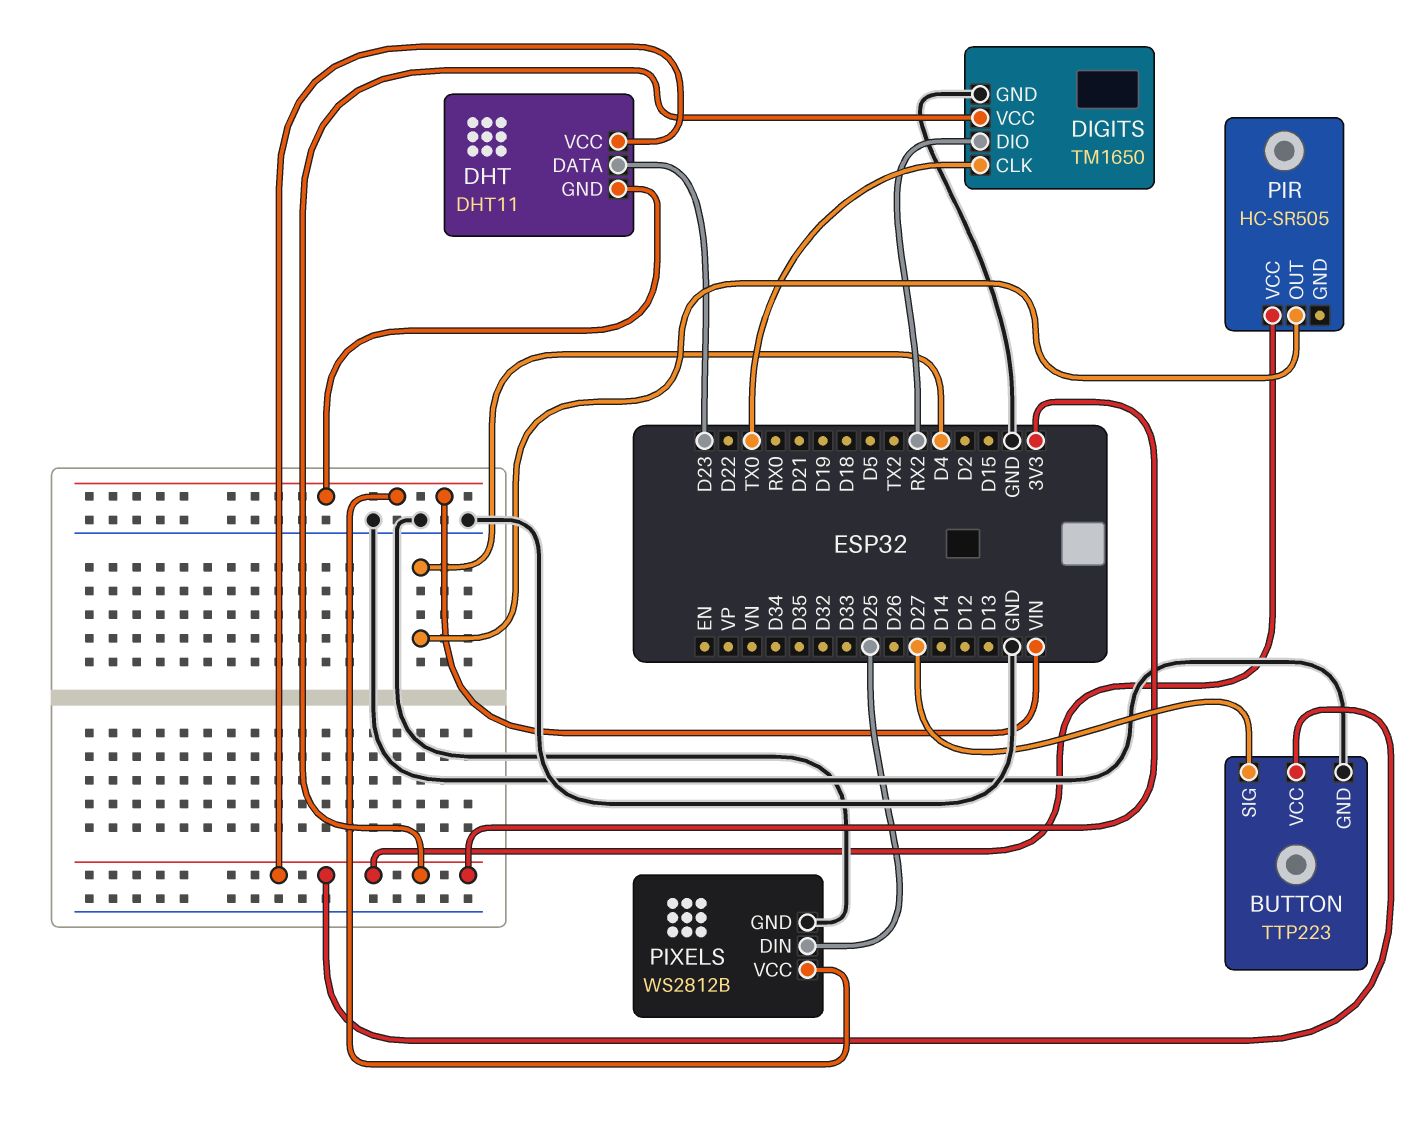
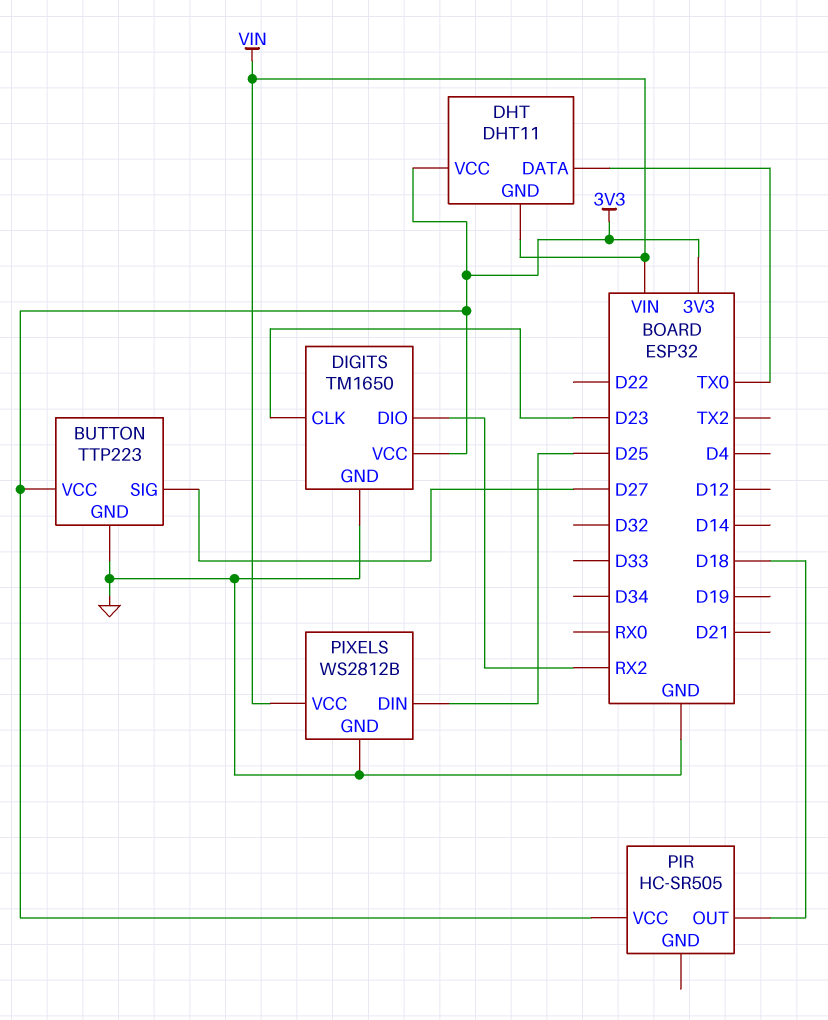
DHT pin DATA: D23 -> TX0
DIGITS pin CLK: TX0 -> D23
PIR pin OUT: D4 -> D18

